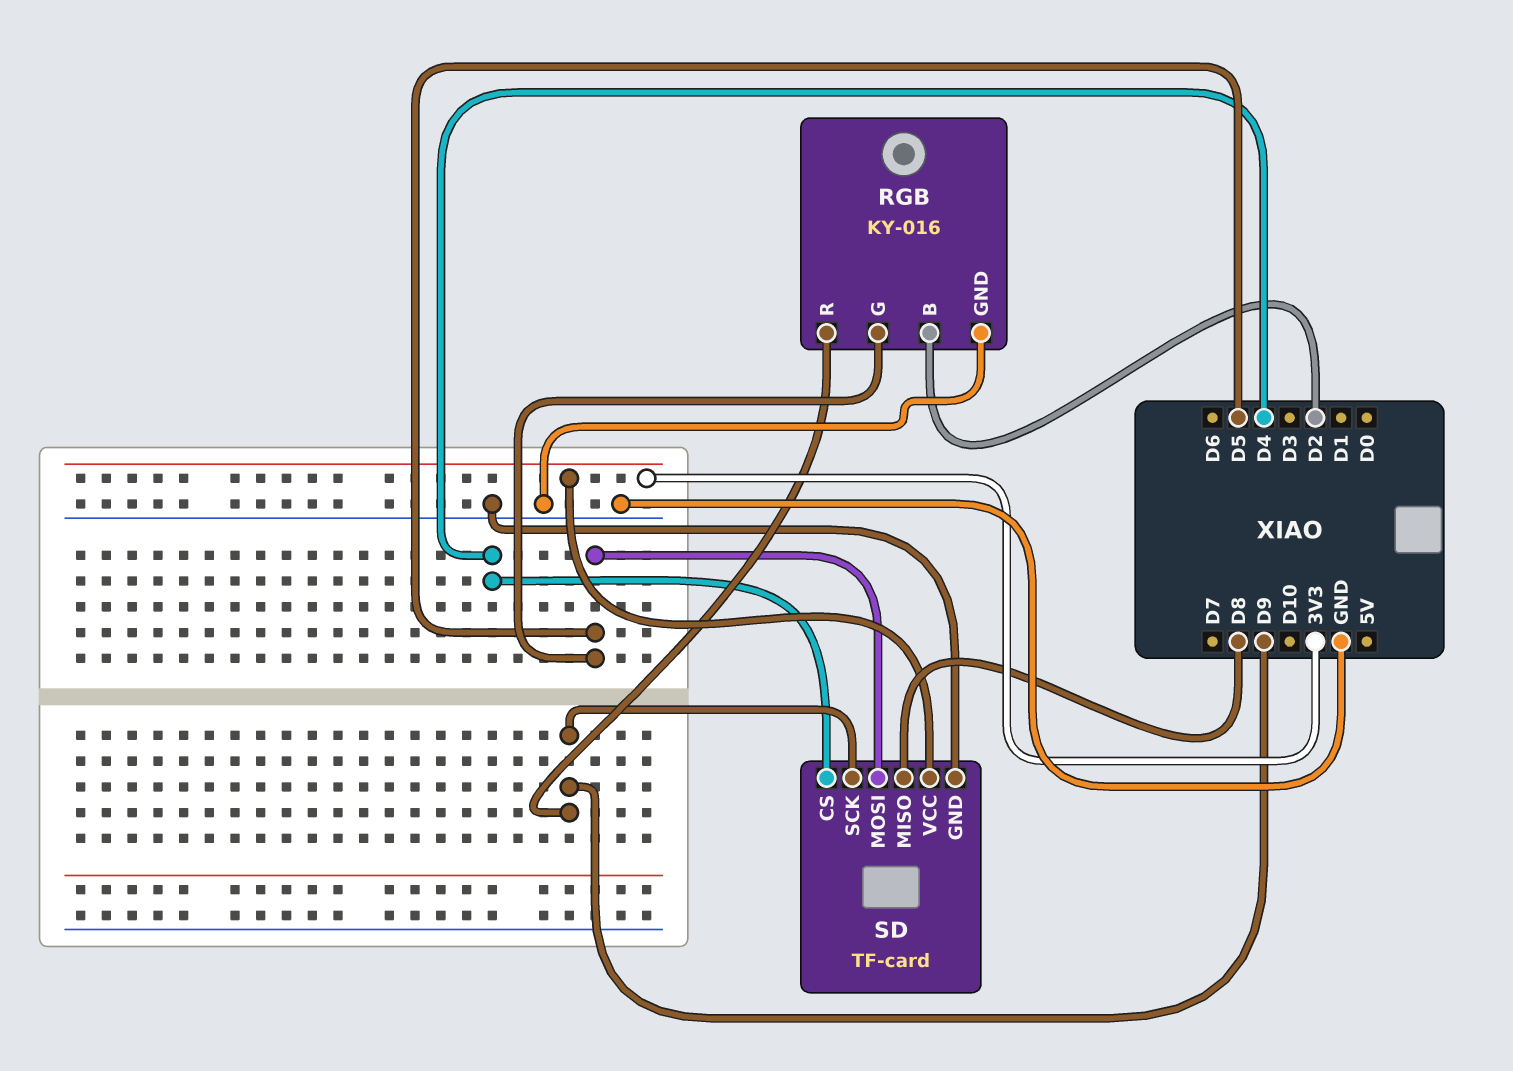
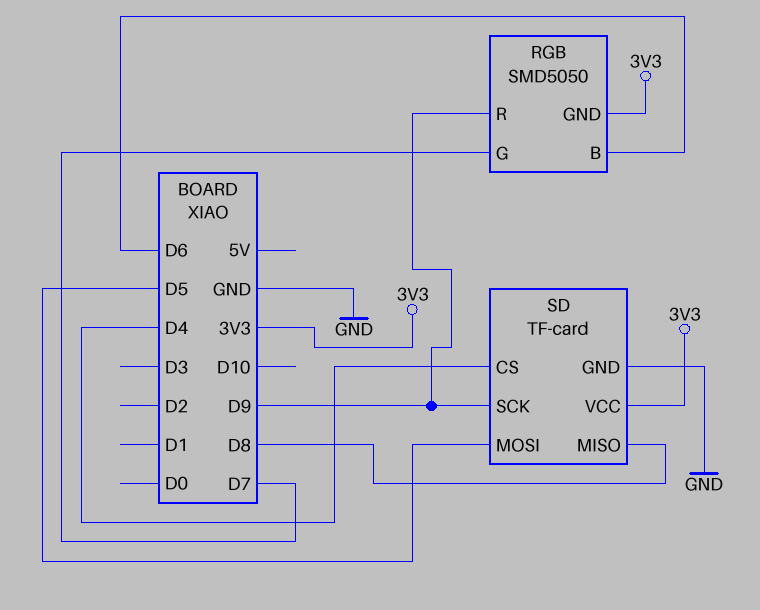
RGB: KY-016 -> SMD5050
RGB pin B: D2 -> D6
RGB pin G: D5 -> D7
RGB pin GND: GND -> 3V3

